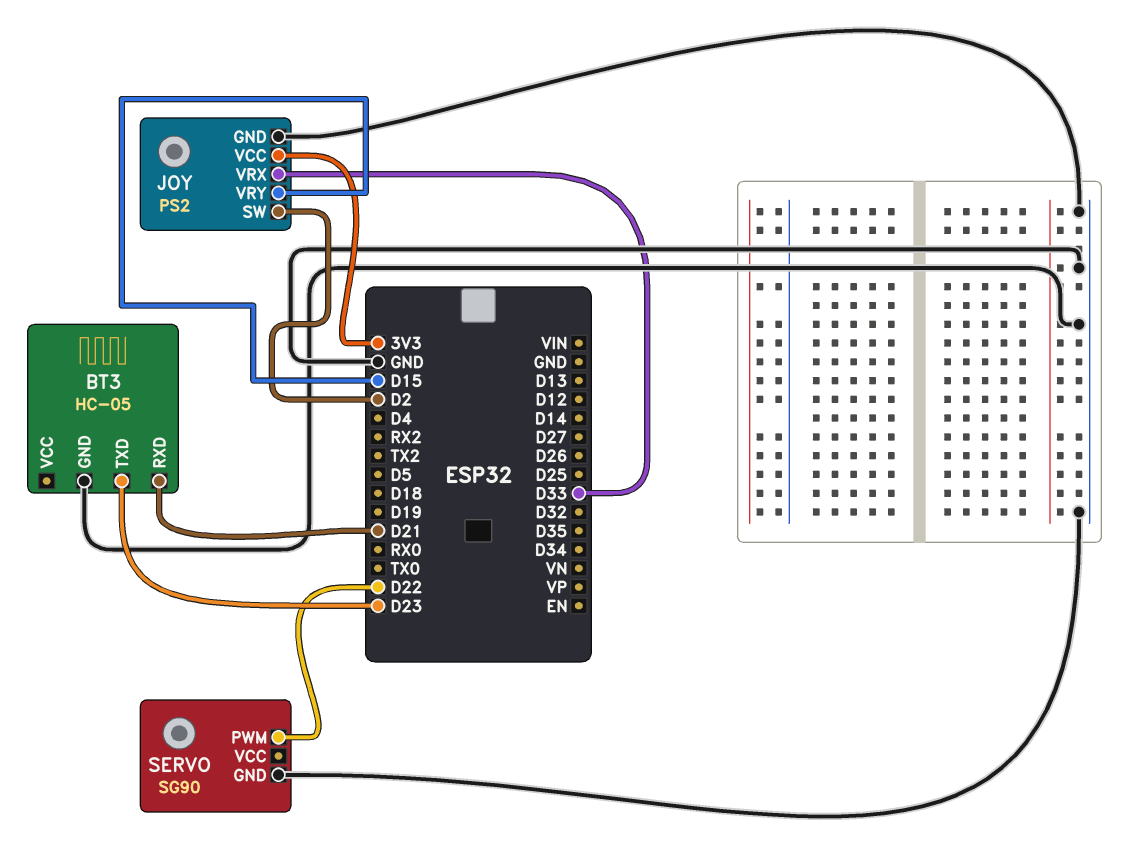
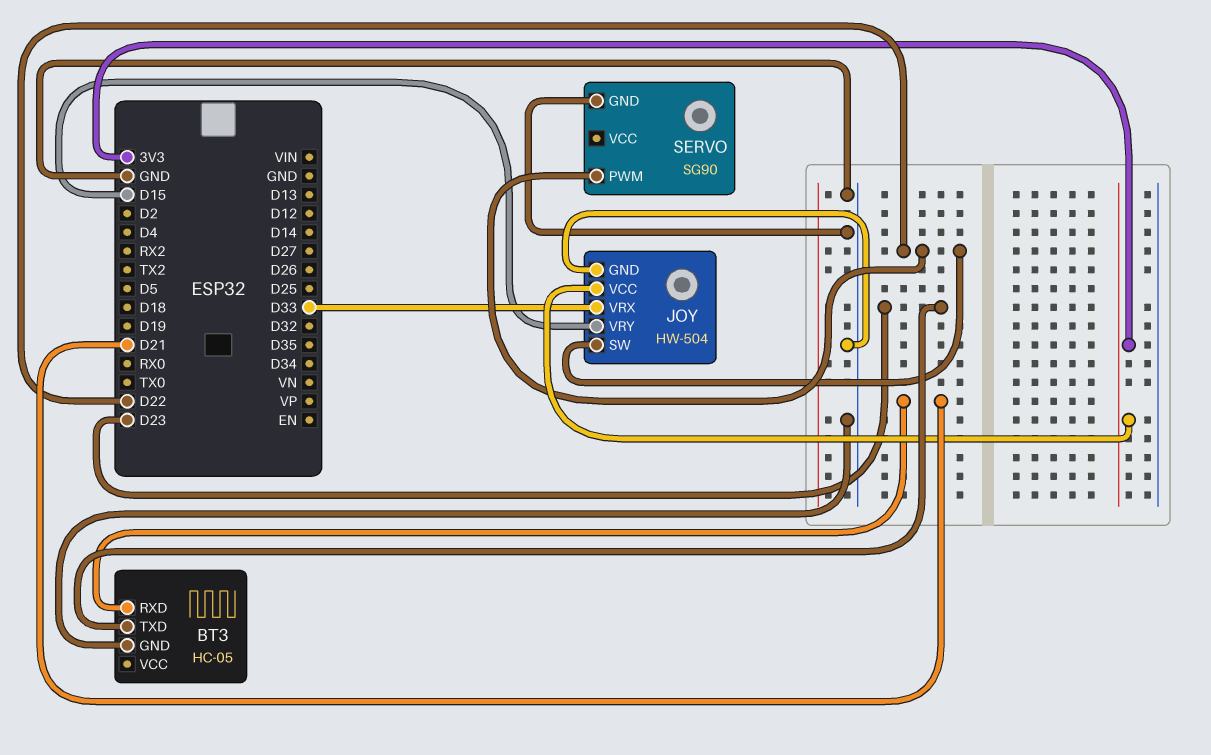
JOY: PS2 -> HW-504
JOY pin SW: D2 -> D22

